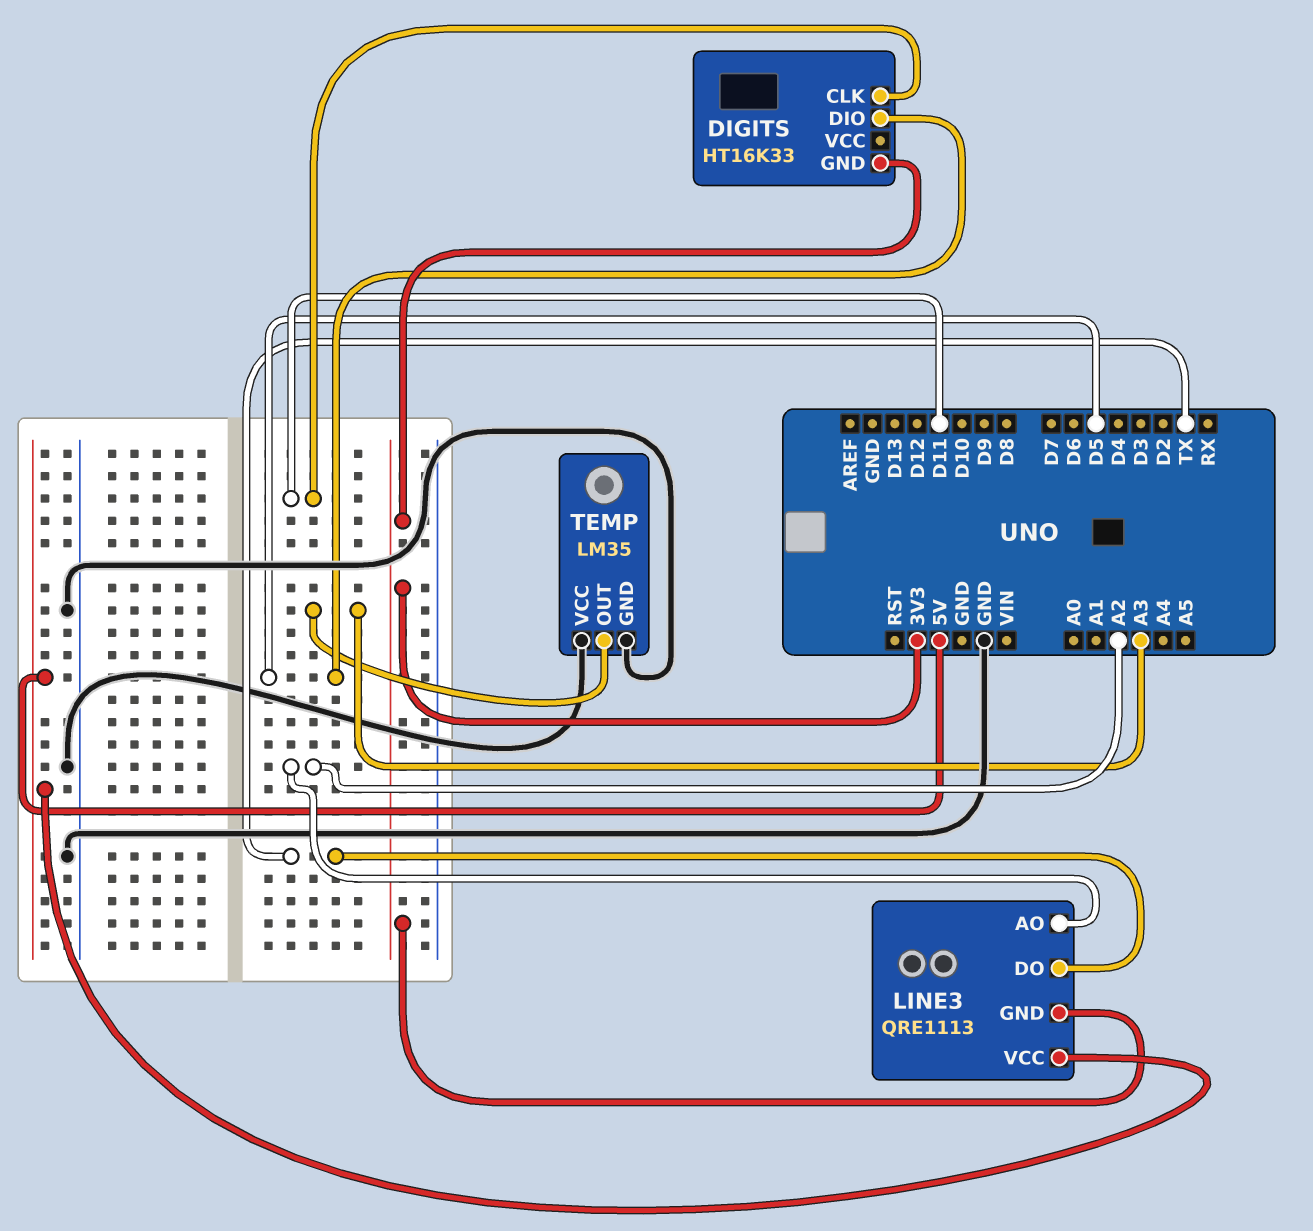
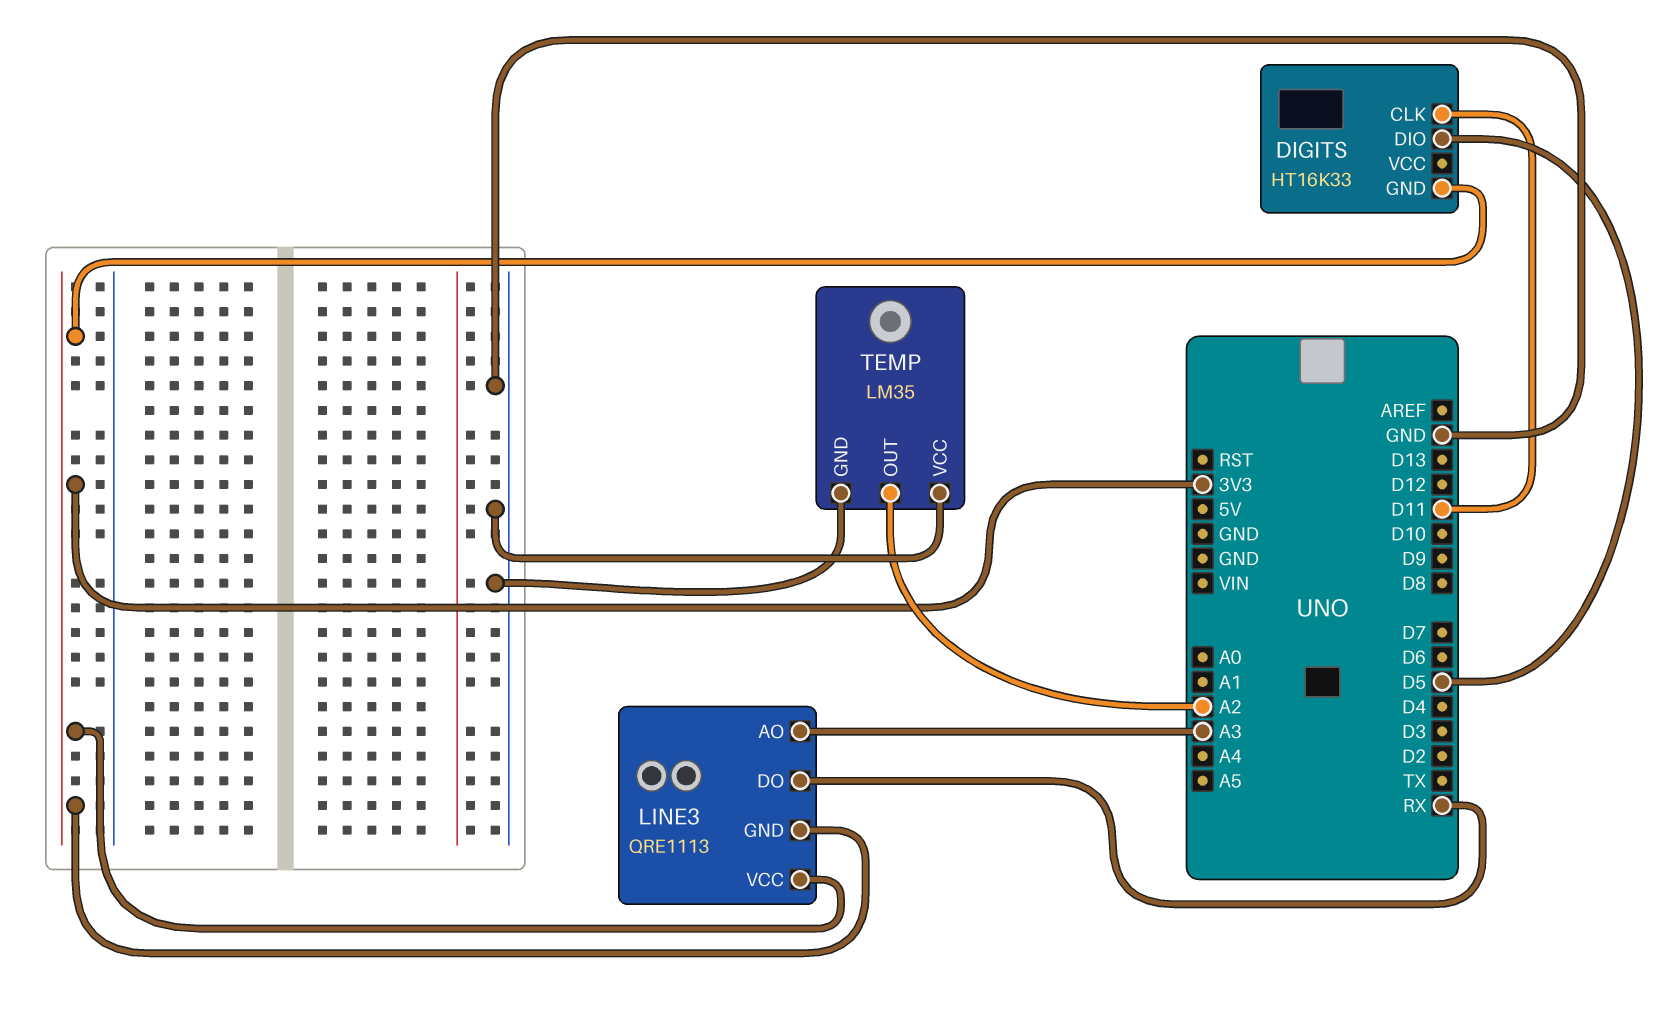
LINE3 pin AO: A2 -> A3
LINE3 pin DO: TX -> RX
LINE3 pin VCC: 5V -> 3V3
TEMP pin OUT: A3 -> A2

